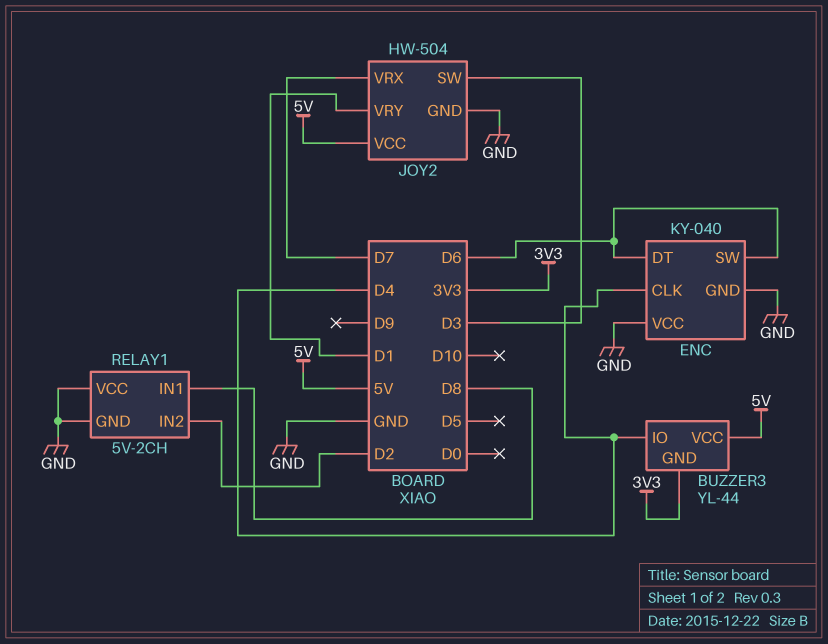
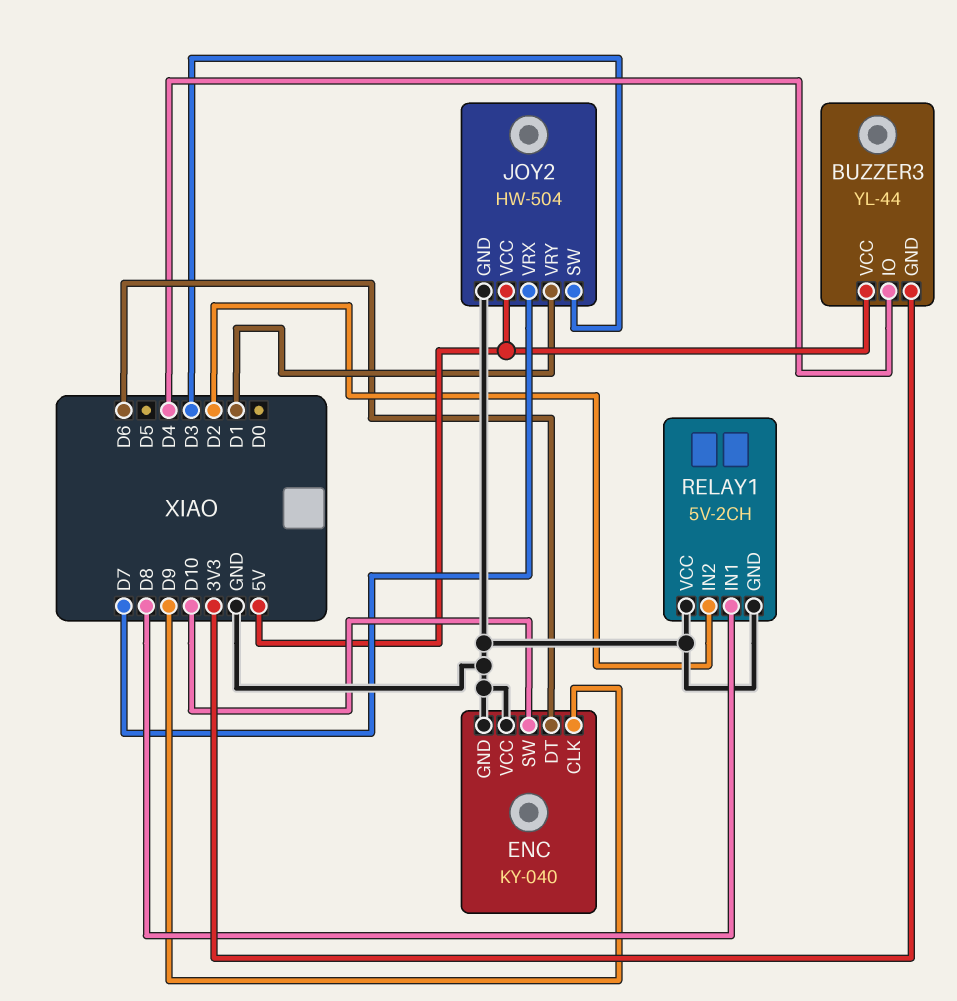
ENC pin CLK: D4 -> D9
ENC pin SW: D6 -> D10

